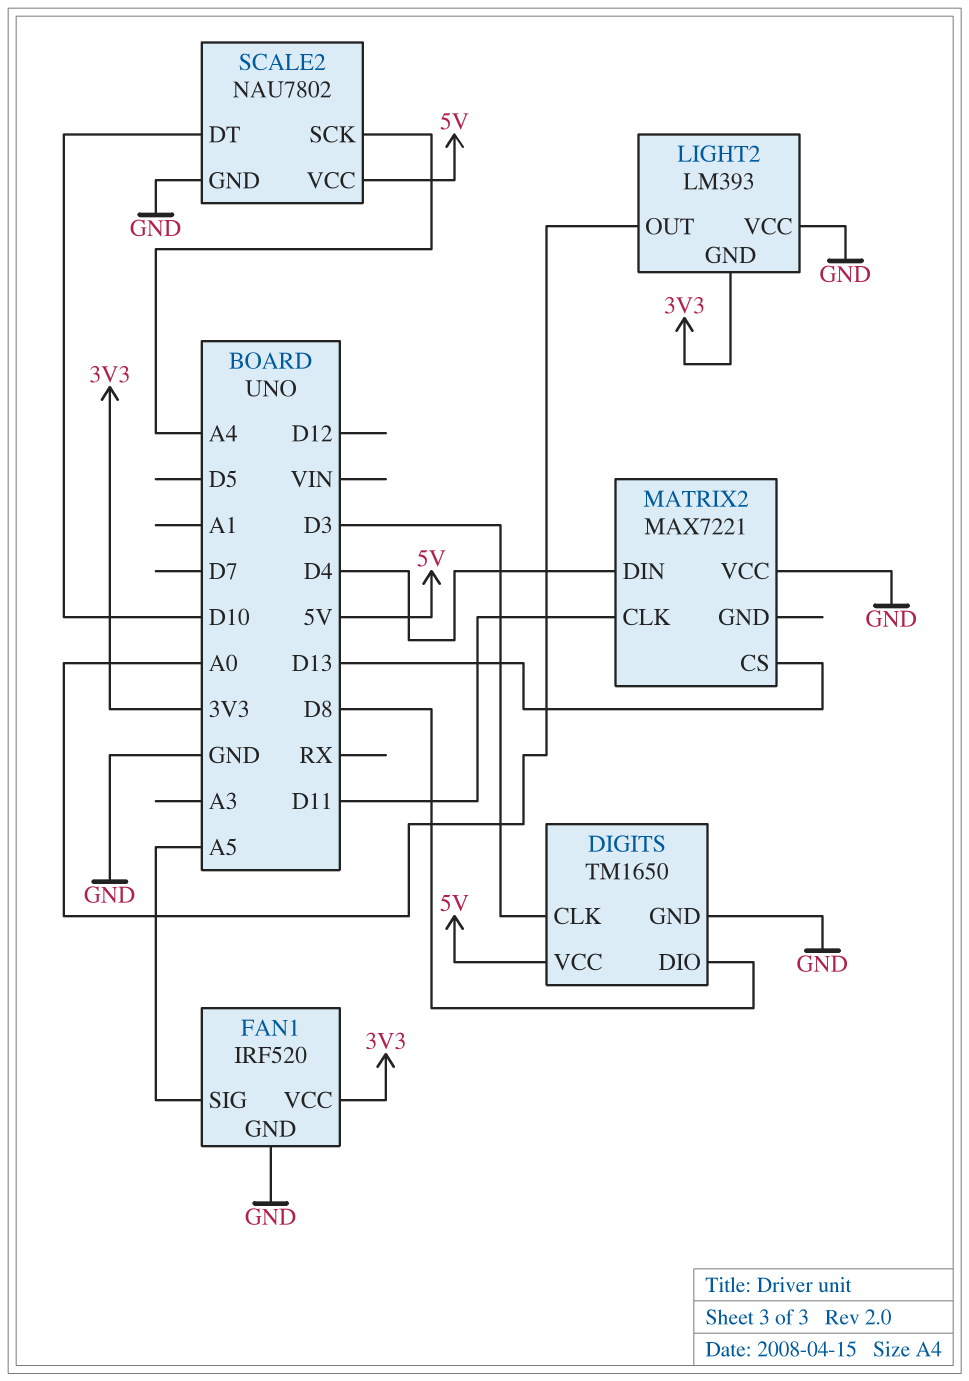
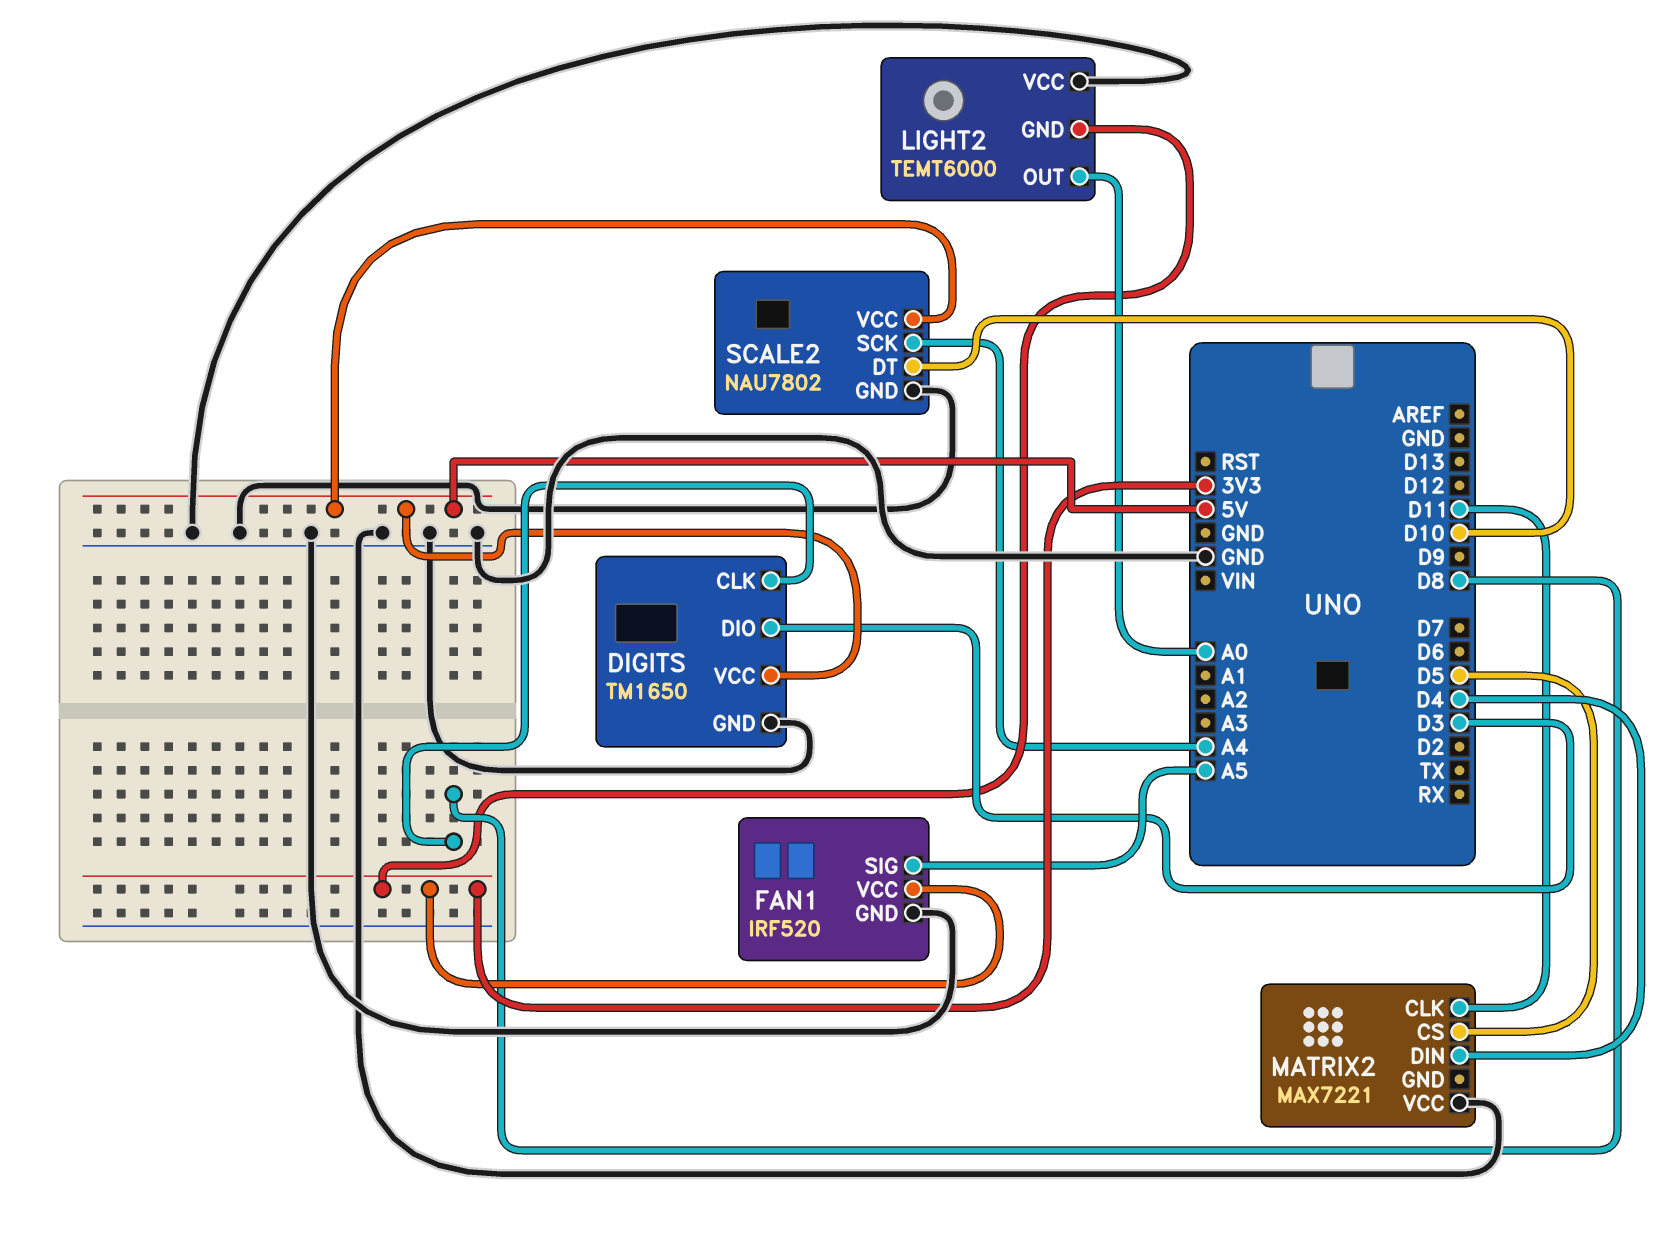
DIGITS pin CLK: D3 -> D8
DIGITS pin DIO: D8 -> D3
LIGHT2: LM393 -> TEMT6000
MATRIX2 pin CS: D13 -> D5

